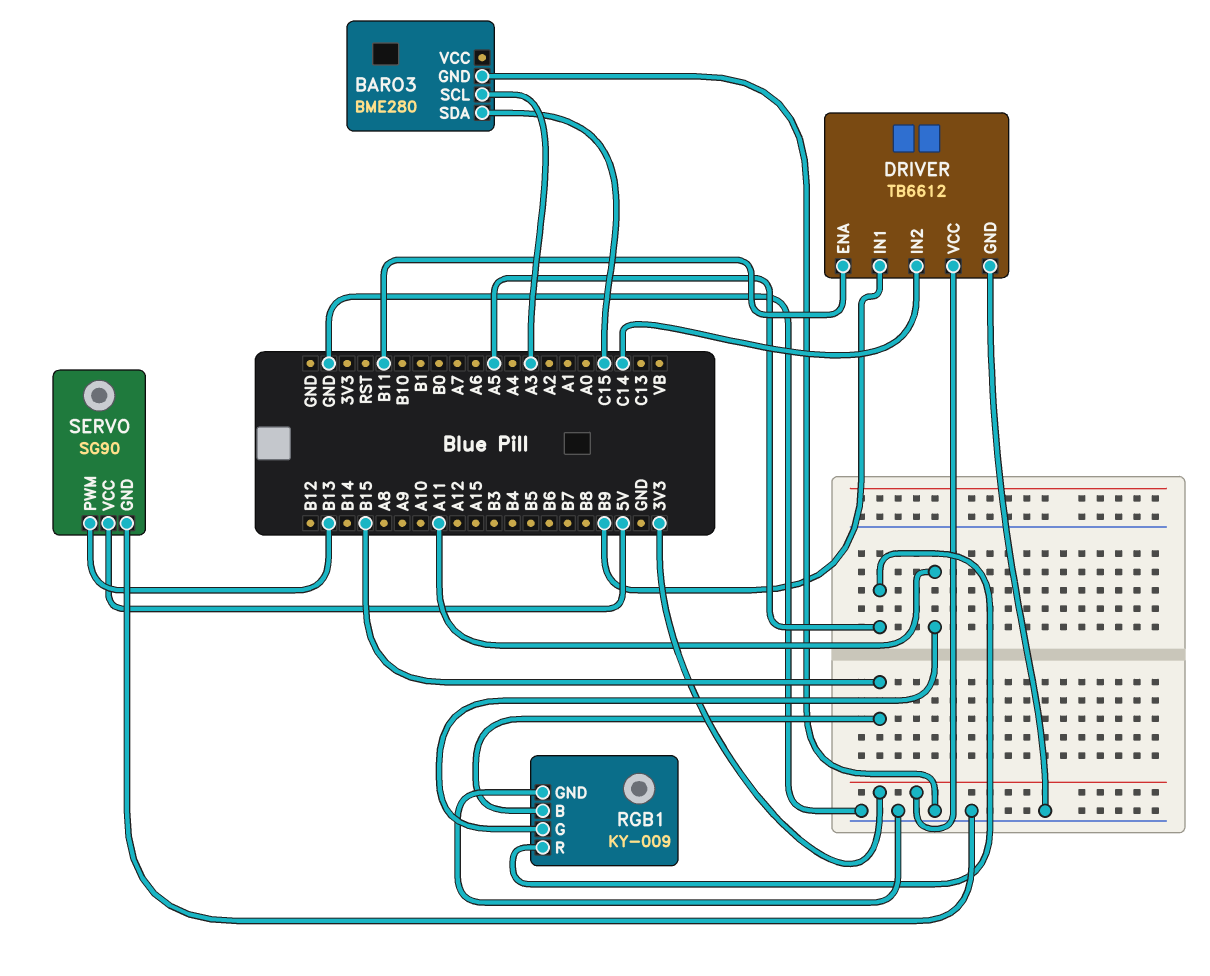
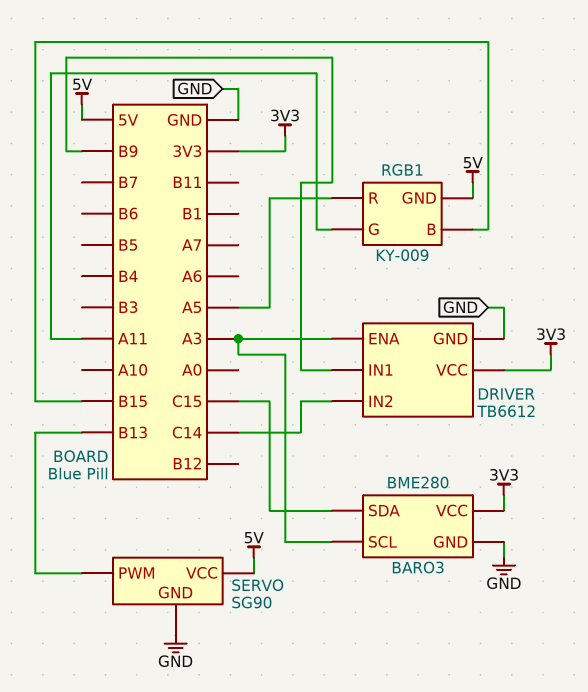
BARO3 pin VCC: none -> 3V3
DRIVER pin ENA: B11 -> A3
RGB1 pin GND: GND -> 5V

